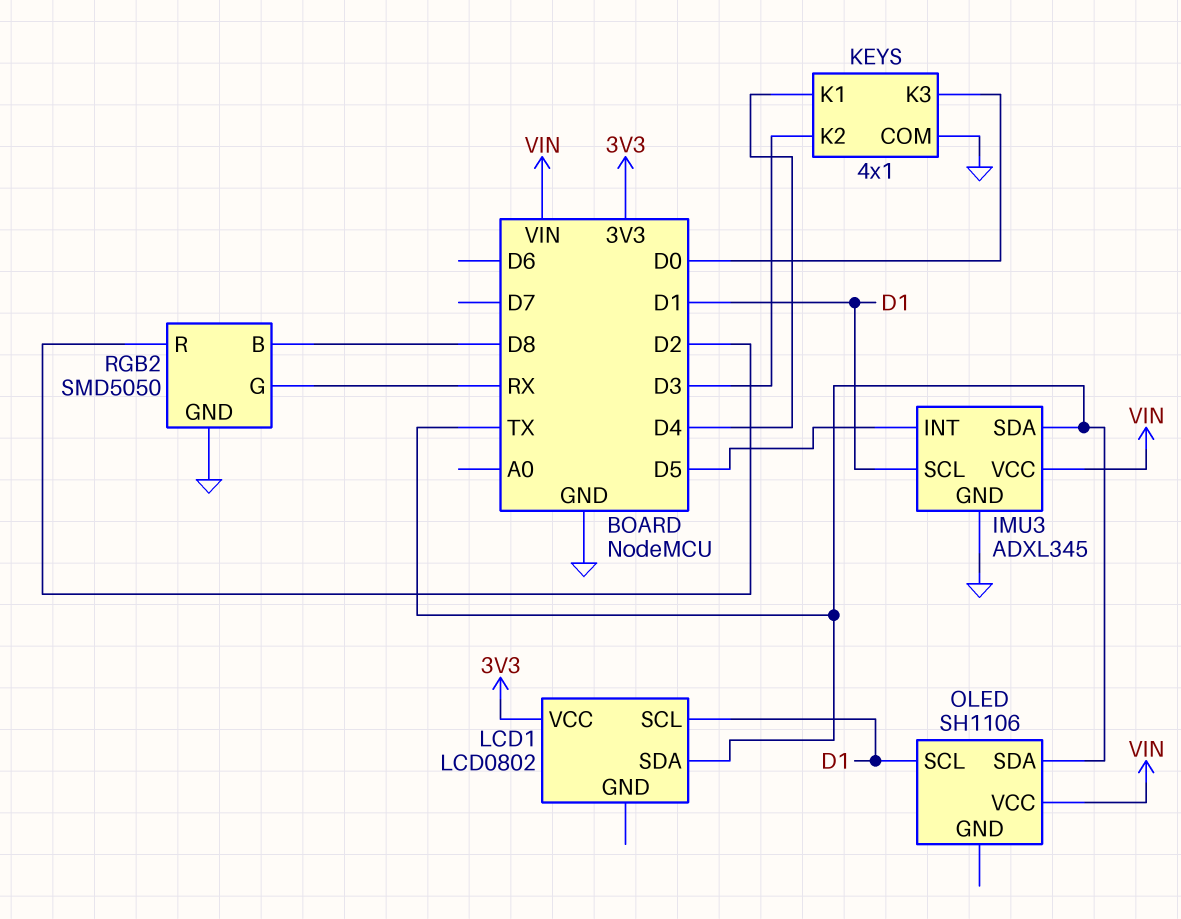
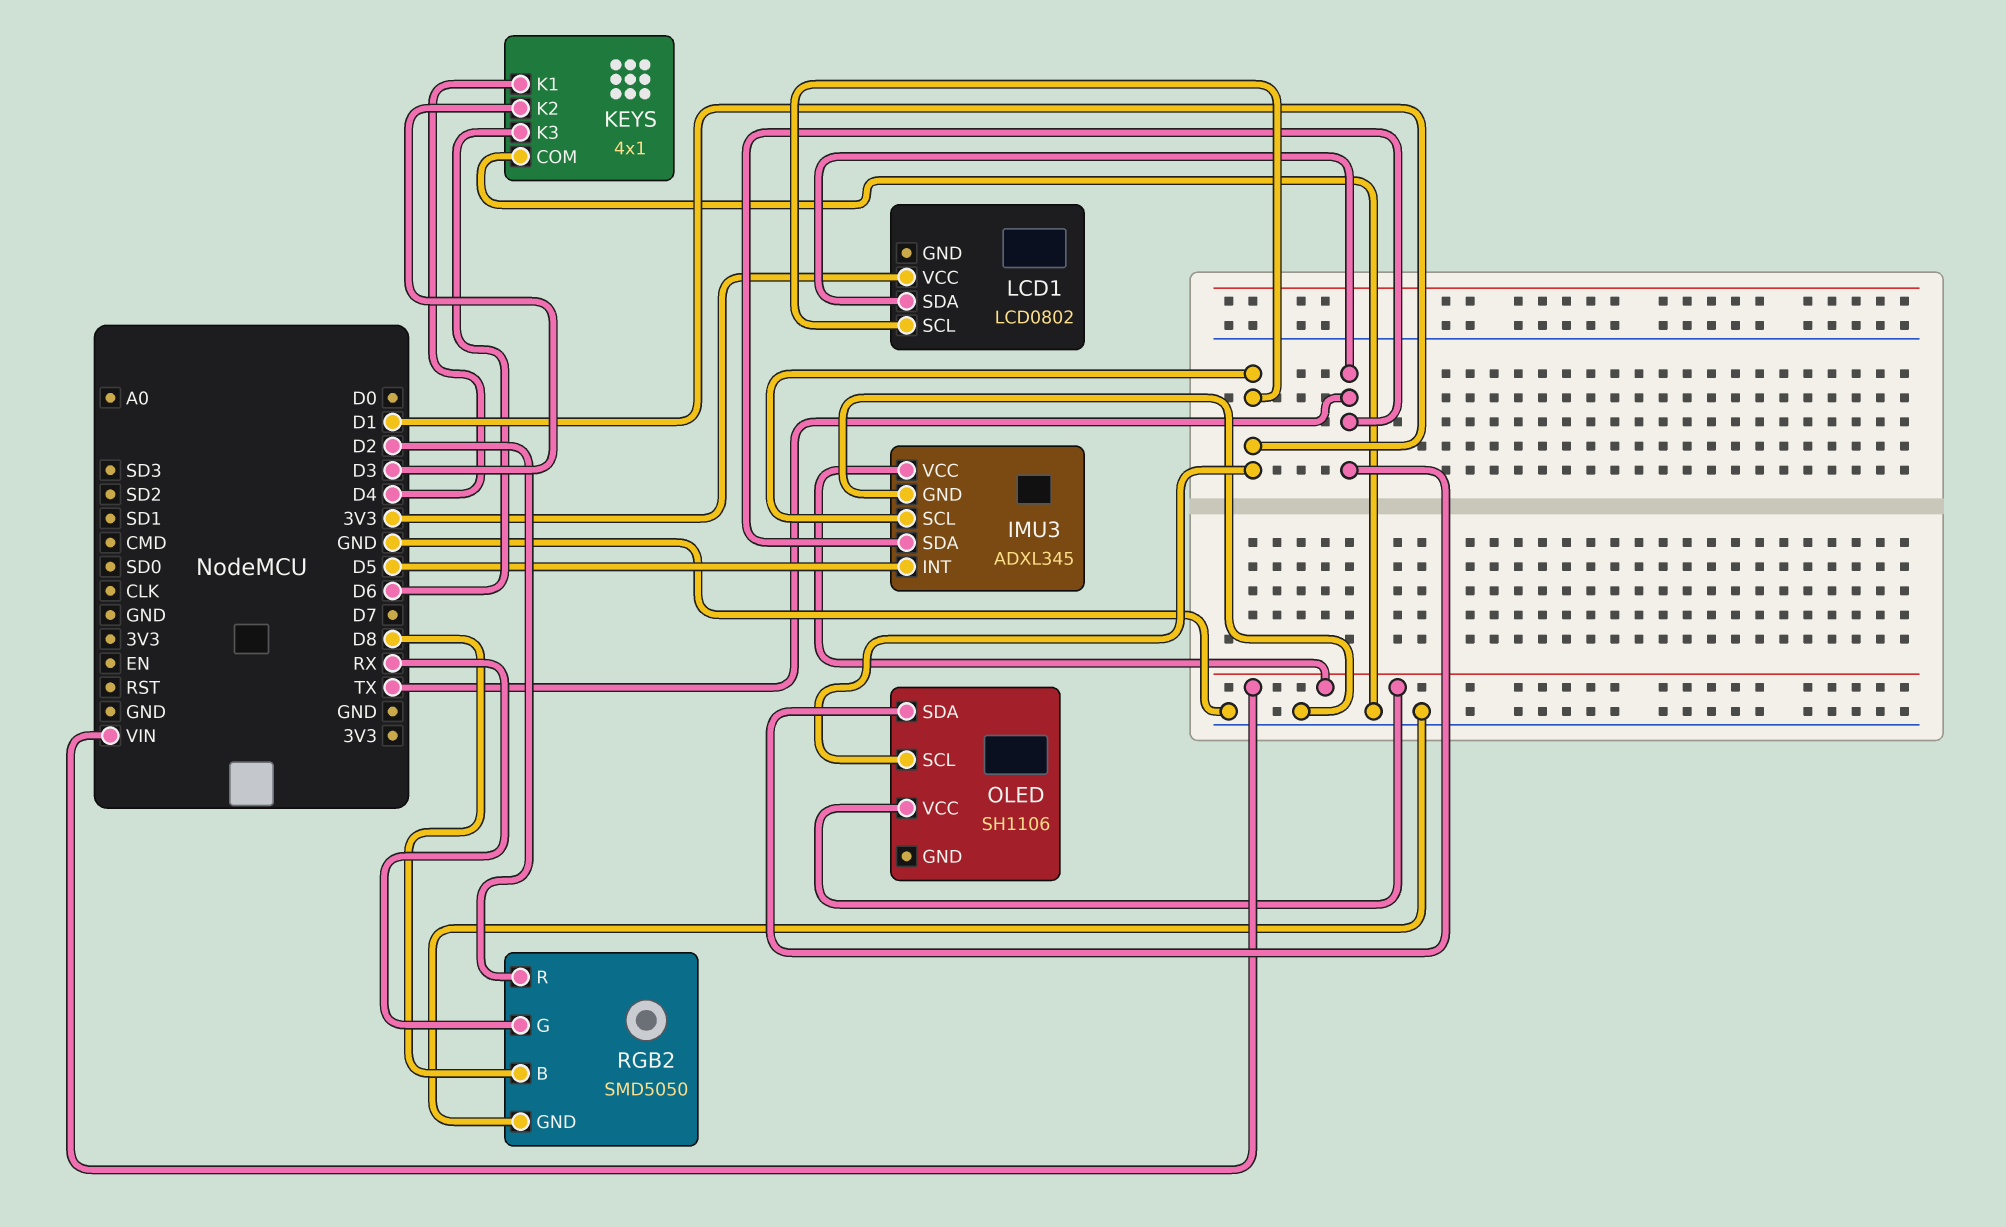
KEYS pin K3: D0 -> D6

